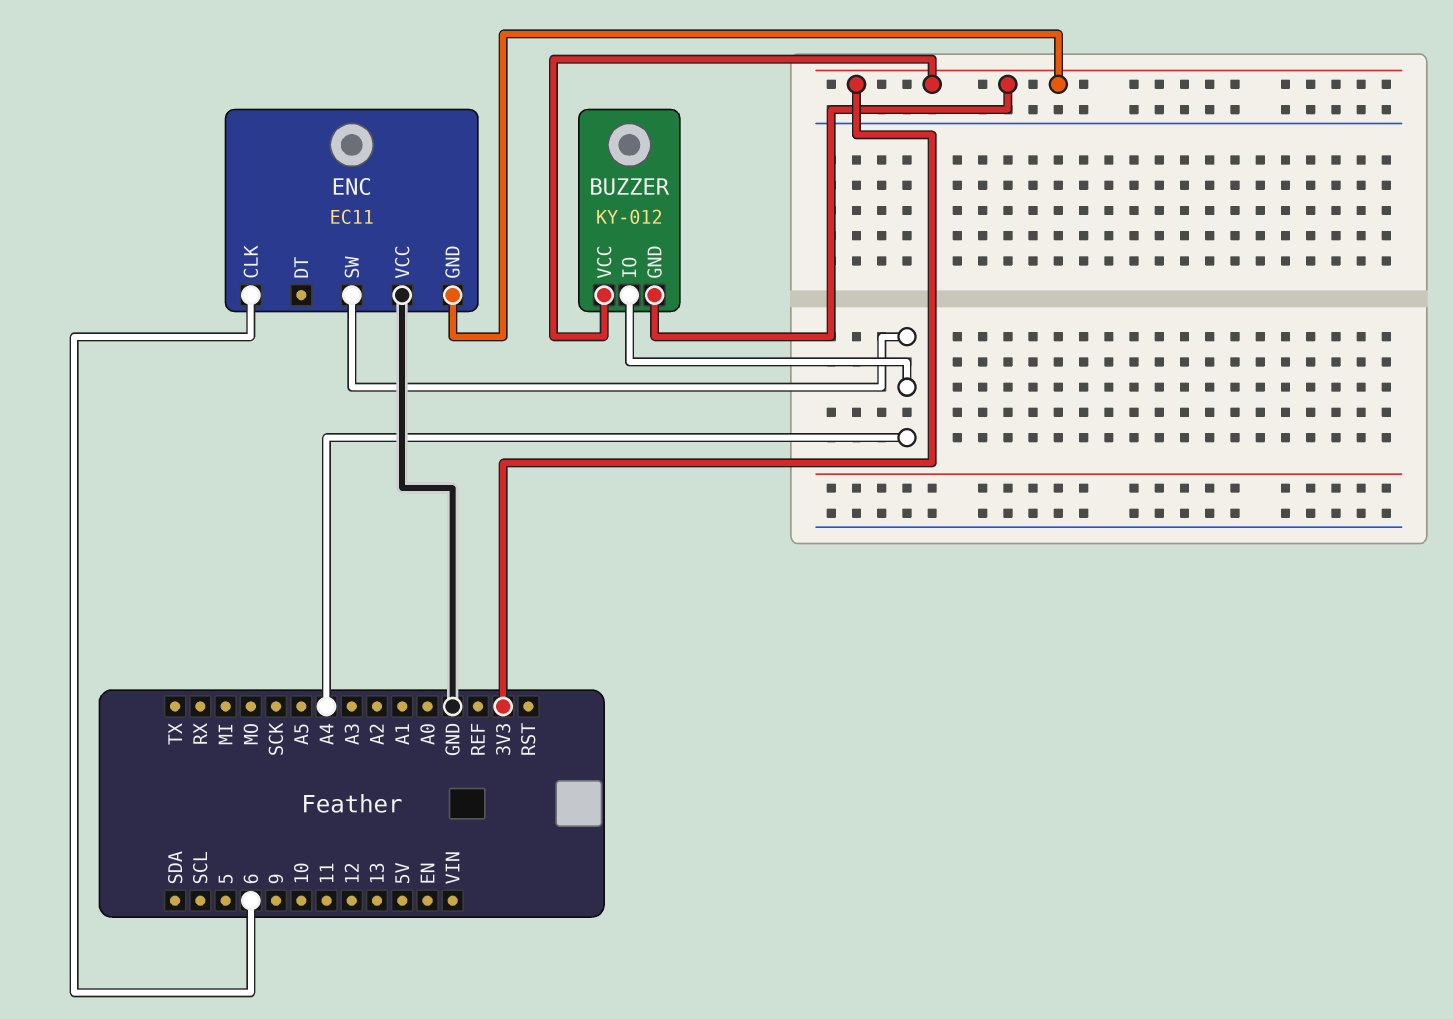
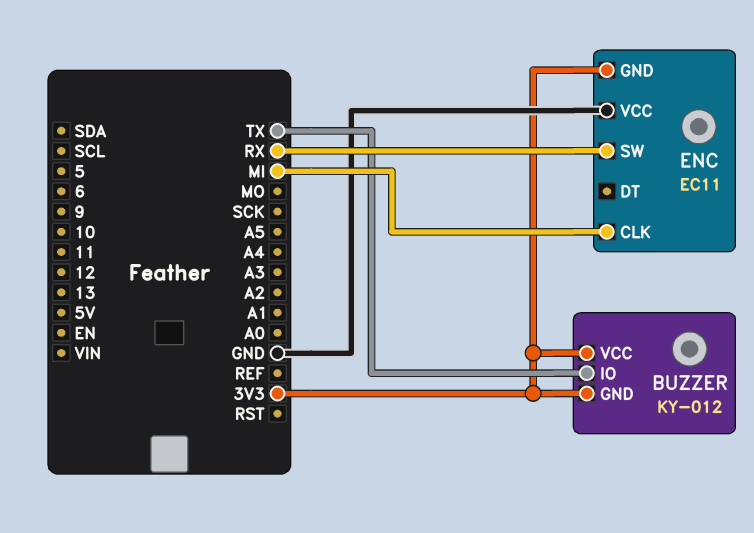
BUZZER pin IO: A4 -> TX
ENC pin CLK: 6 -> MI
ENC pin SW: A4 -> RX

